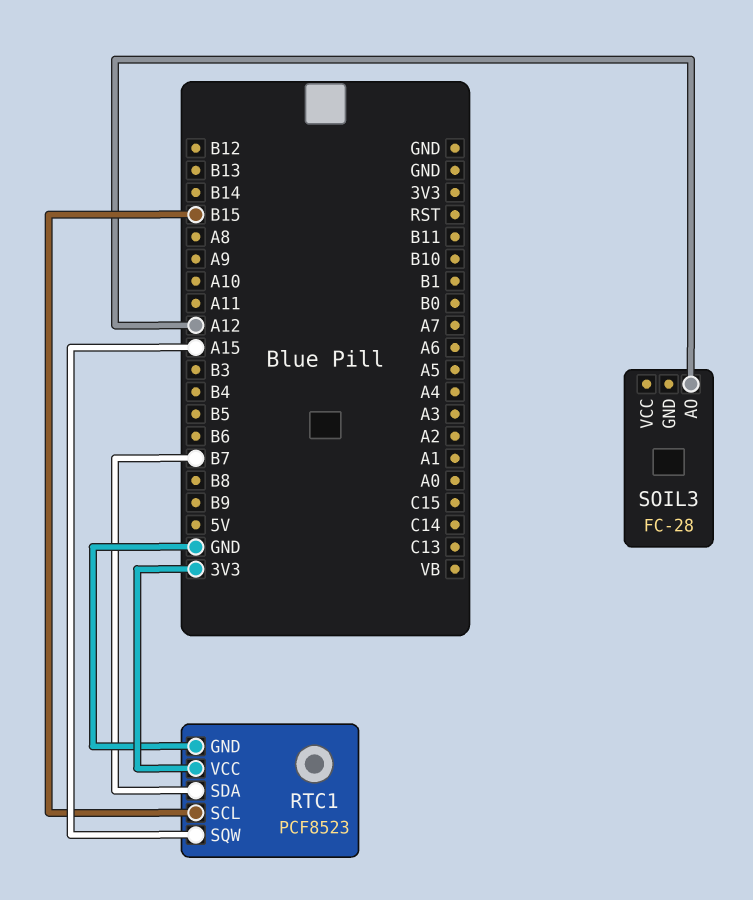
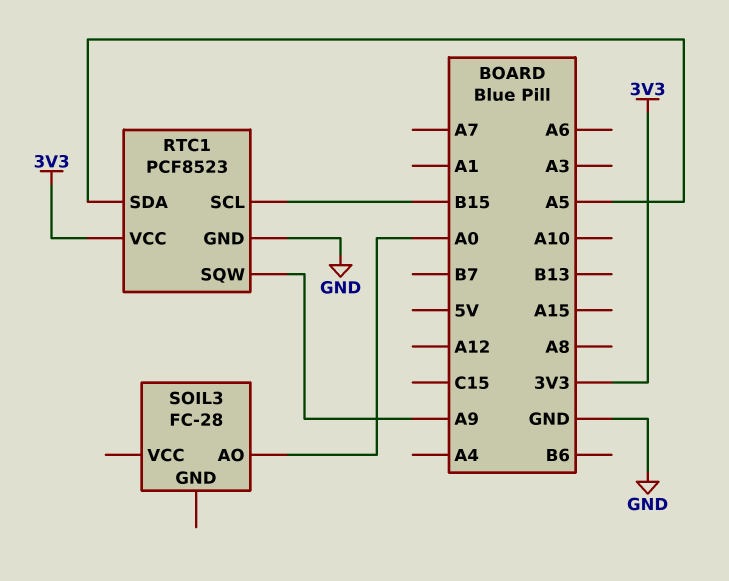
RTC1 pin SDA: B7 -> A5
RTC1 pin SQW: A15 -> A9
SOIL3 pin AO: A12 -> A0

